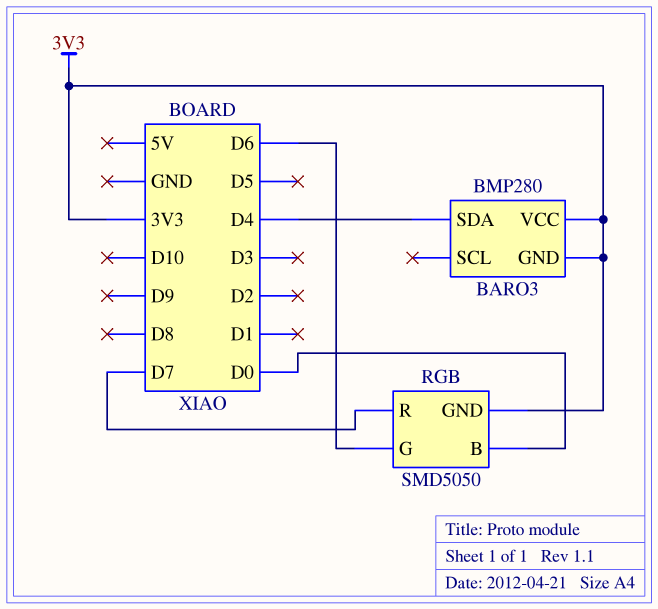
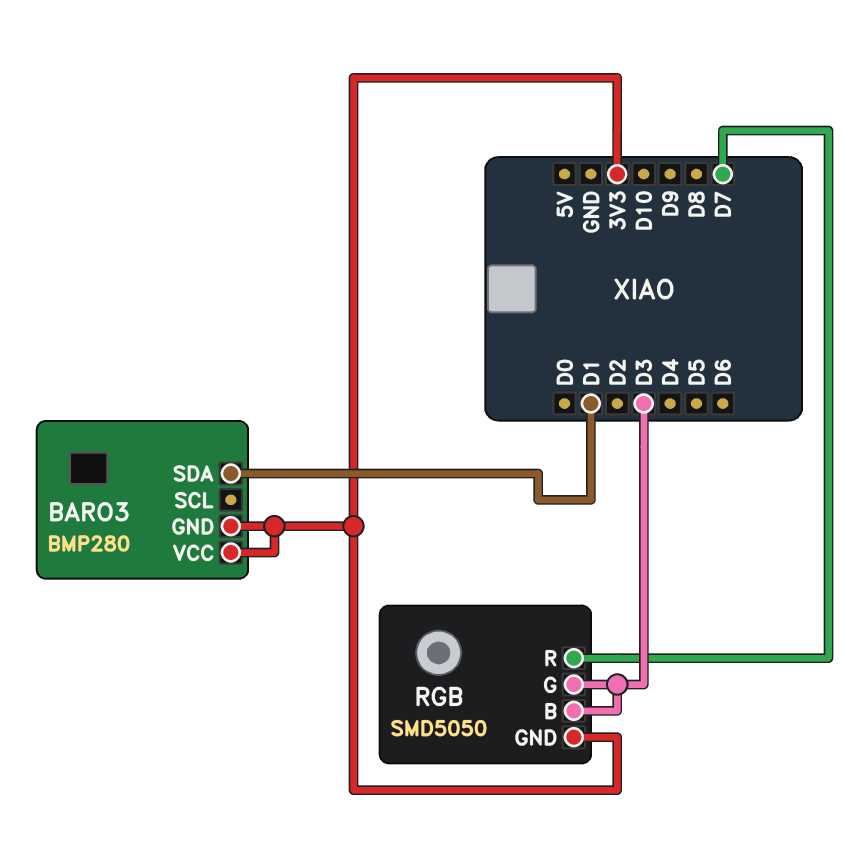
BARO3 pin SDA: D4 -> D1
RGB pin B: D0 -> D3
RGB pin G: D6 -> D3

